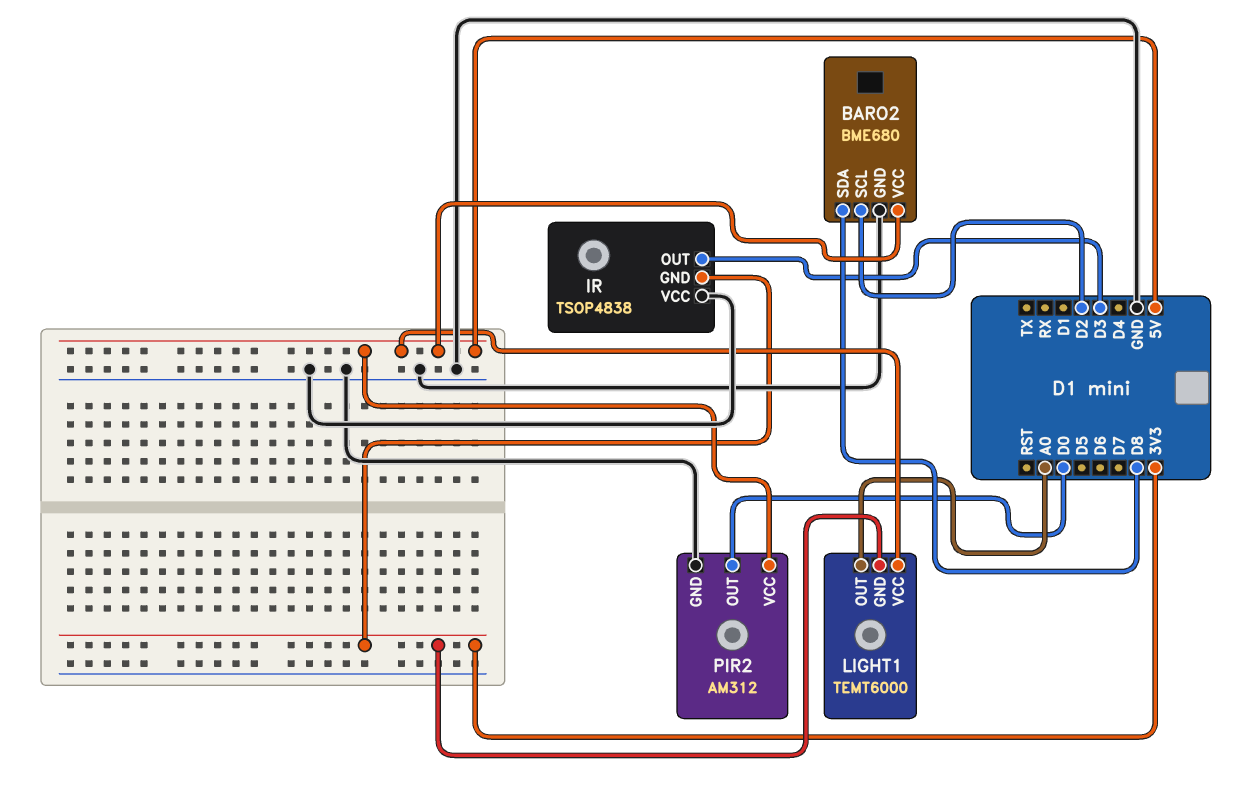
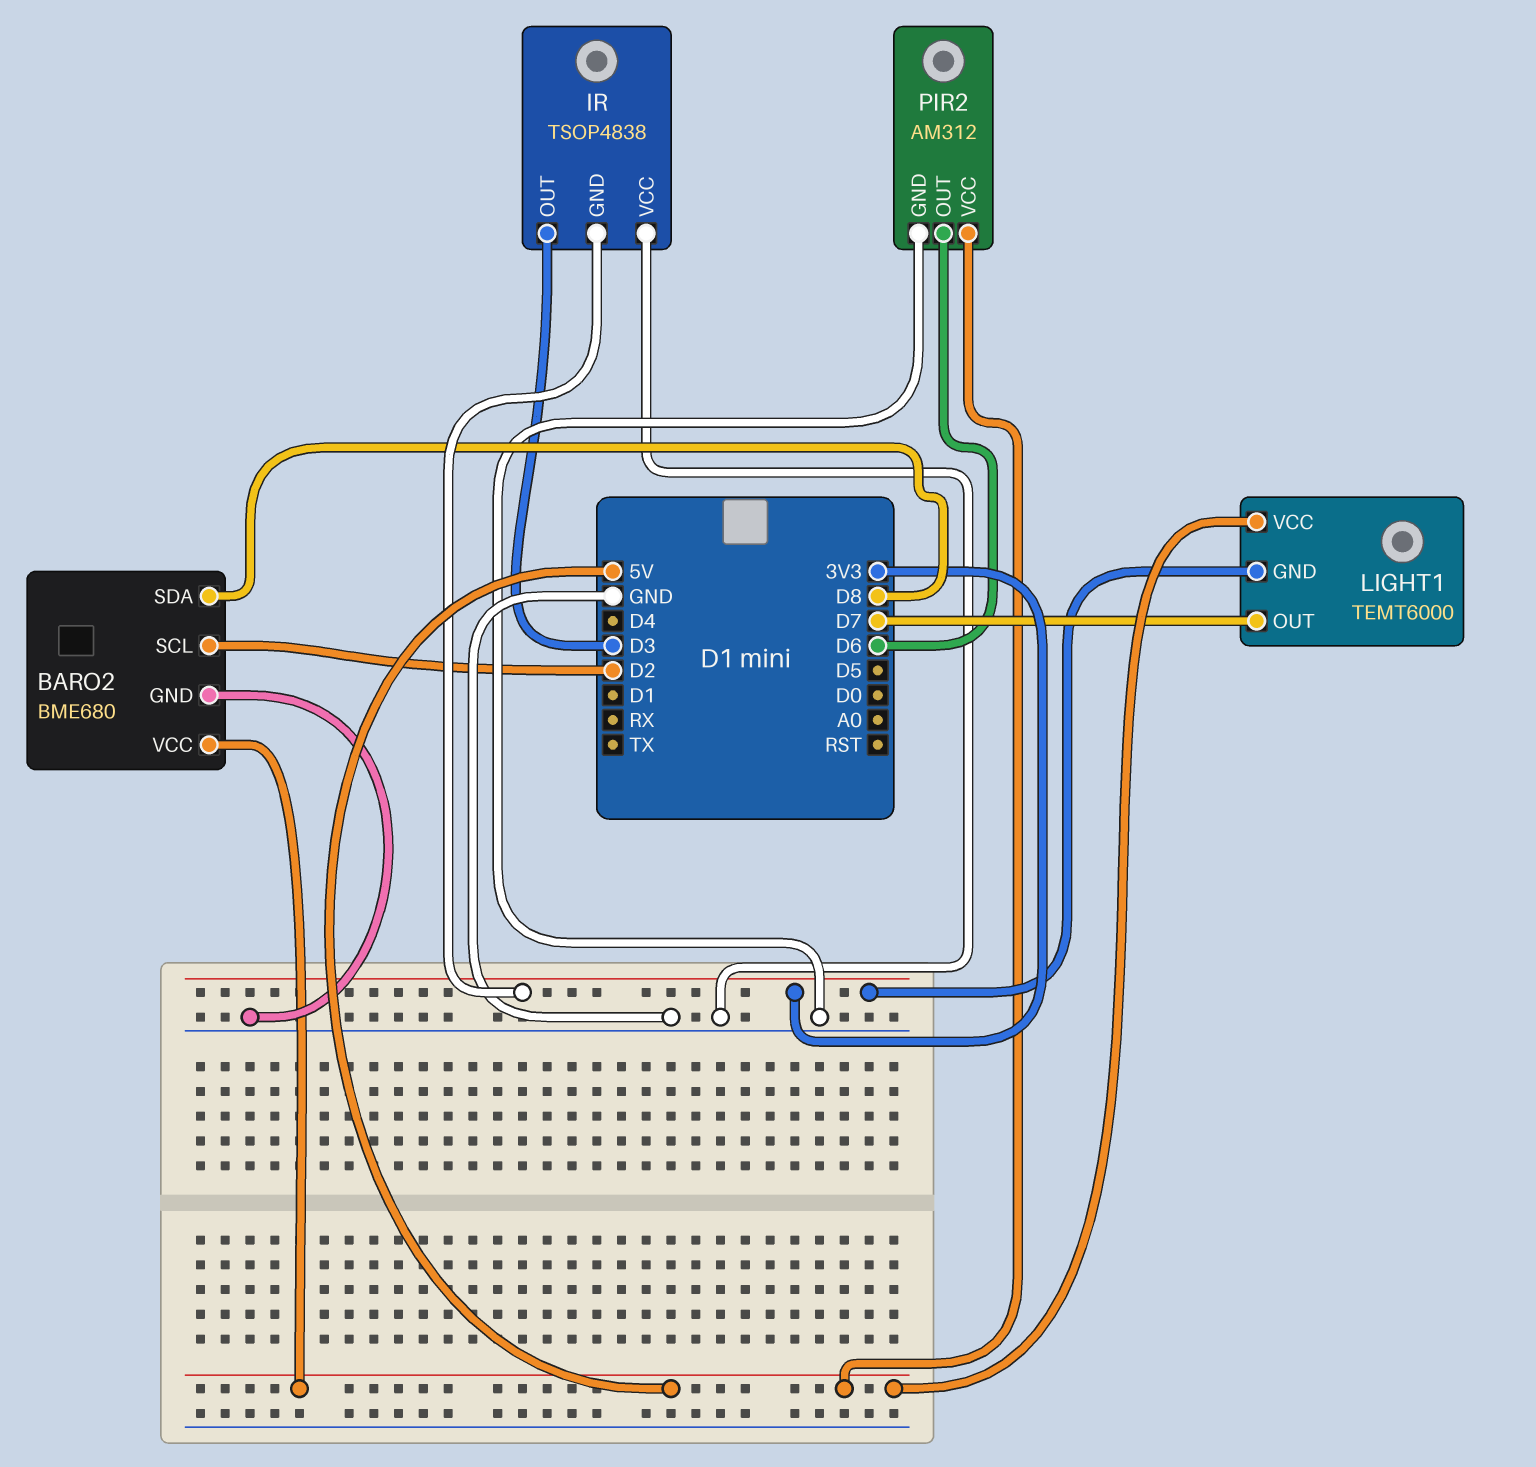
LIGHT1 pin OUT: A0 -> D7
PIR2 pin OUT: D0 -> D6

